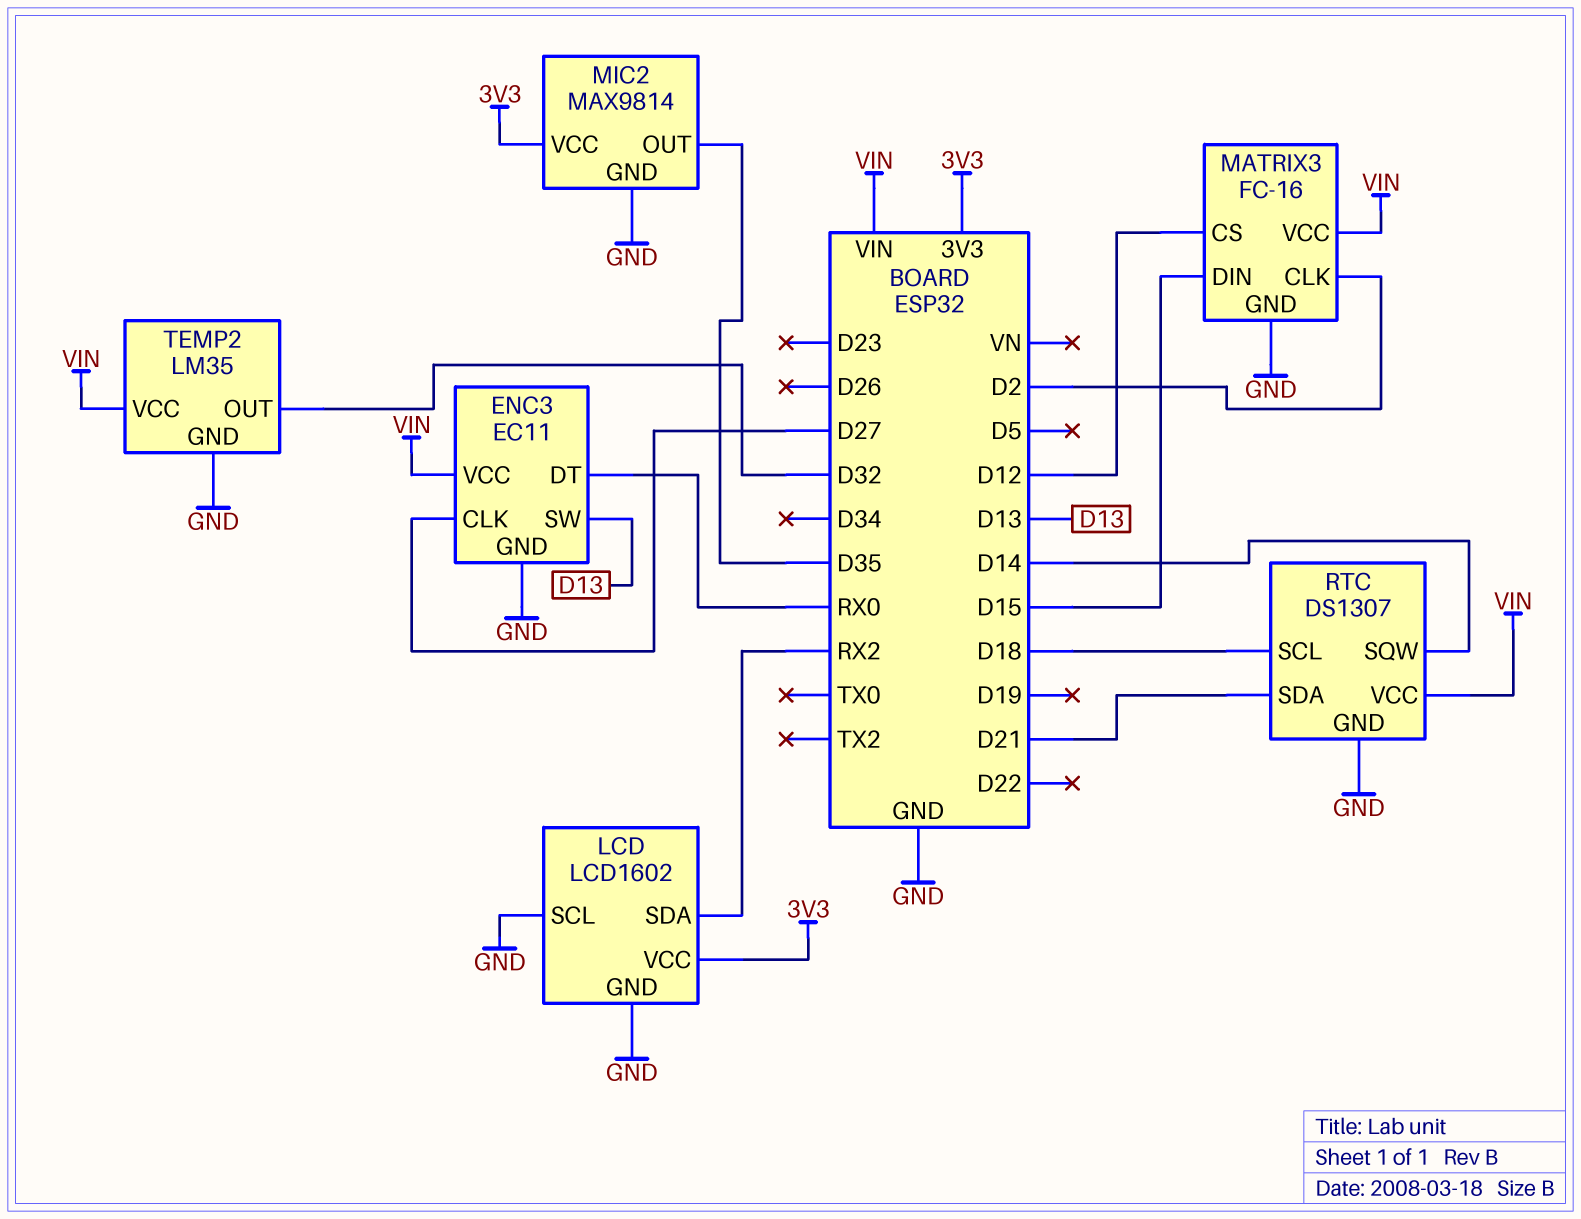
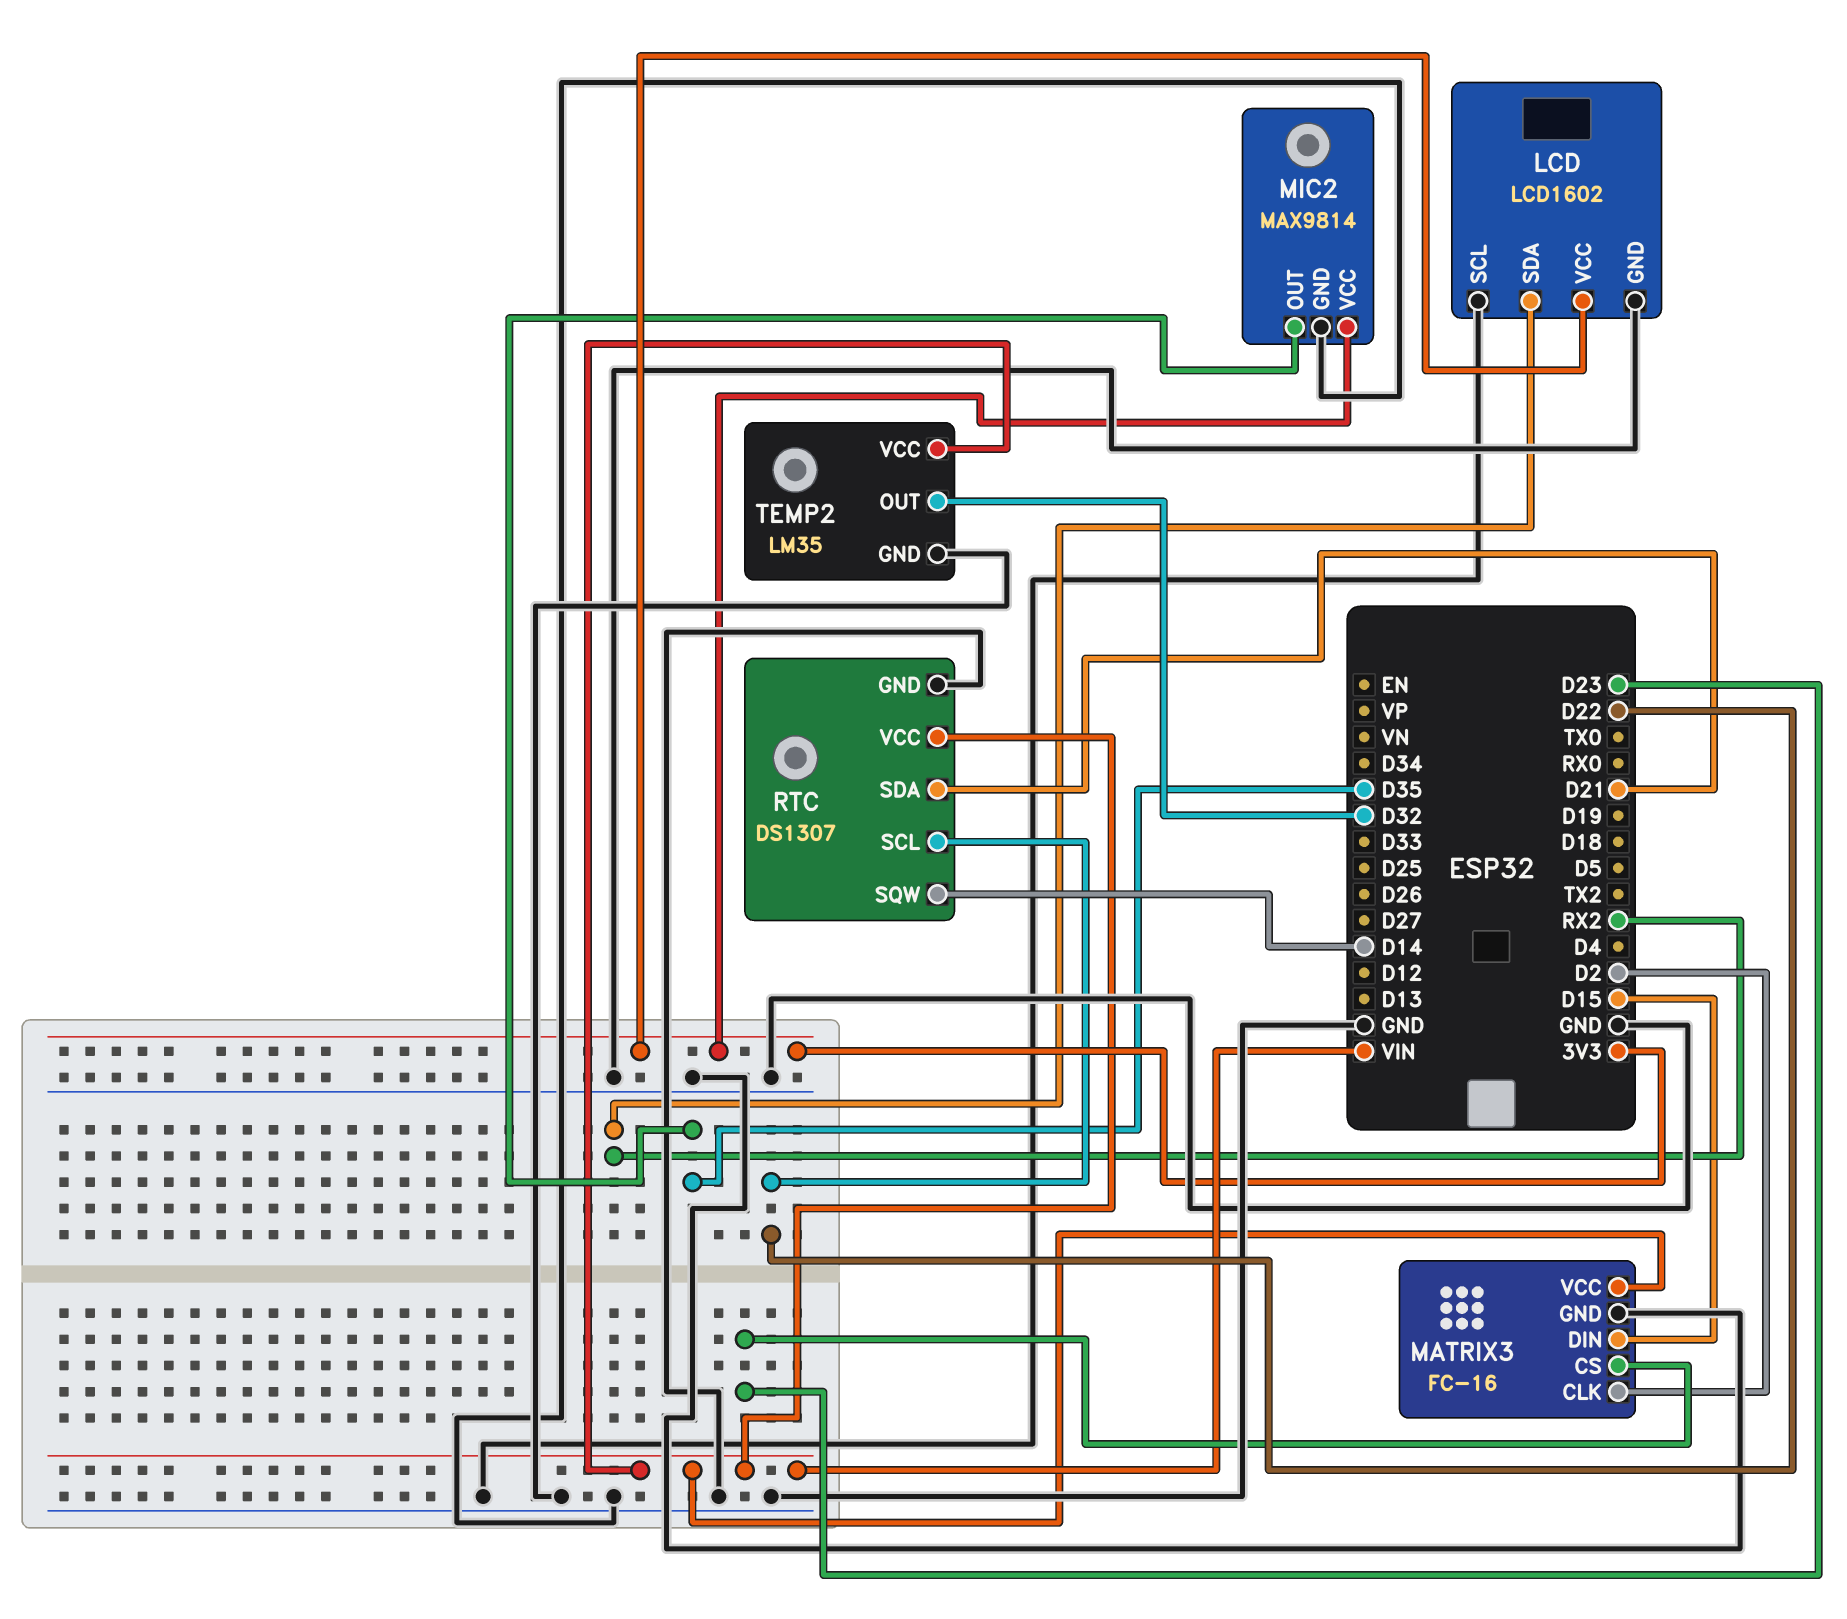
ENC3: EC11 -> none
ENC3 pin CLK: D27 -> none
ENC3 pin DT: RX0 -> none
ENC3 pin GND: GND -> none
ENC3 pin SW: D13 -> none
ENC3 pin VCC: VIN -> none
MATRIX3 pin CS: D12 -> D23
RTC pin SCL: D18 -> D22

